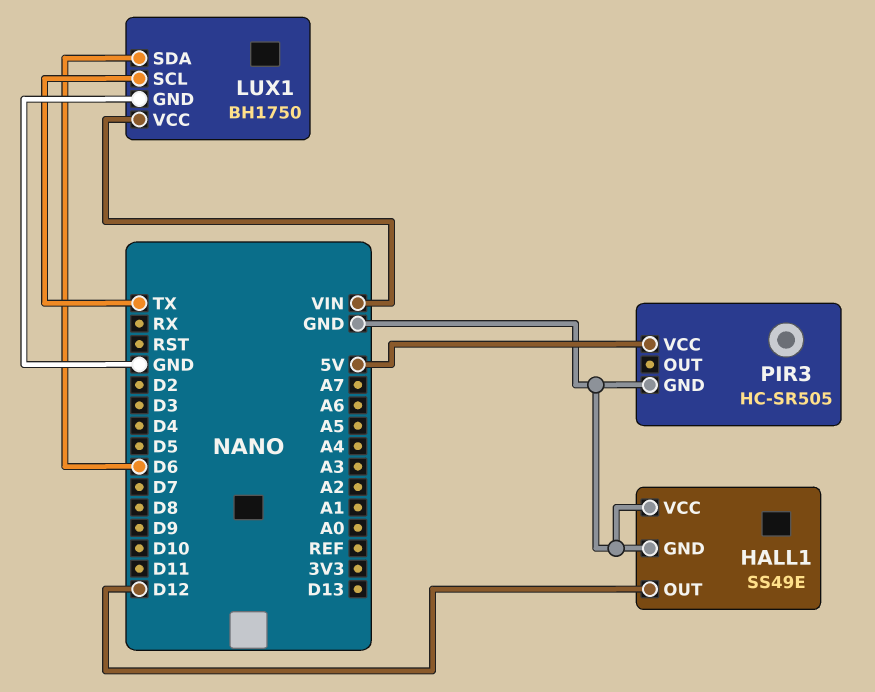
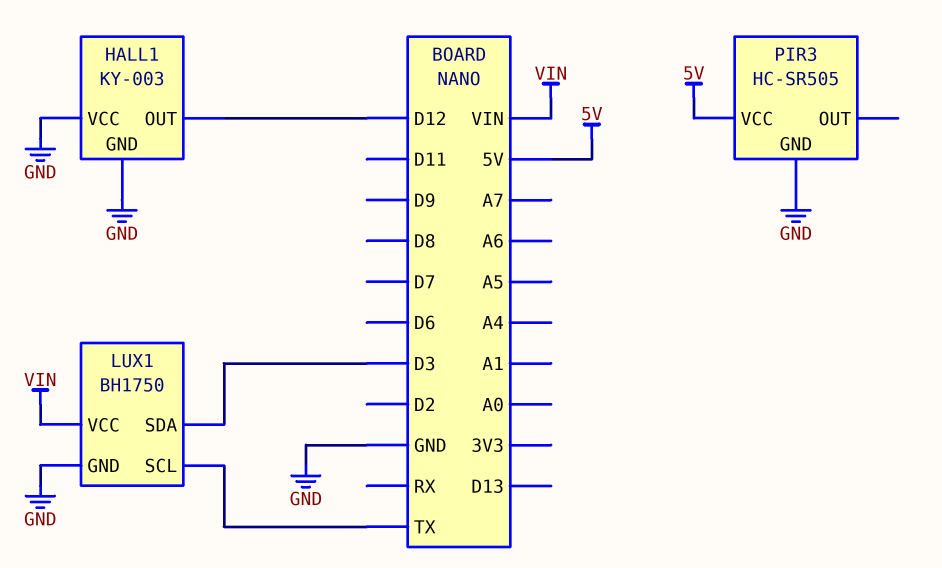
HALL1: SS49E -> KY-003
LUX1 pin SDA: D6 -> D3

